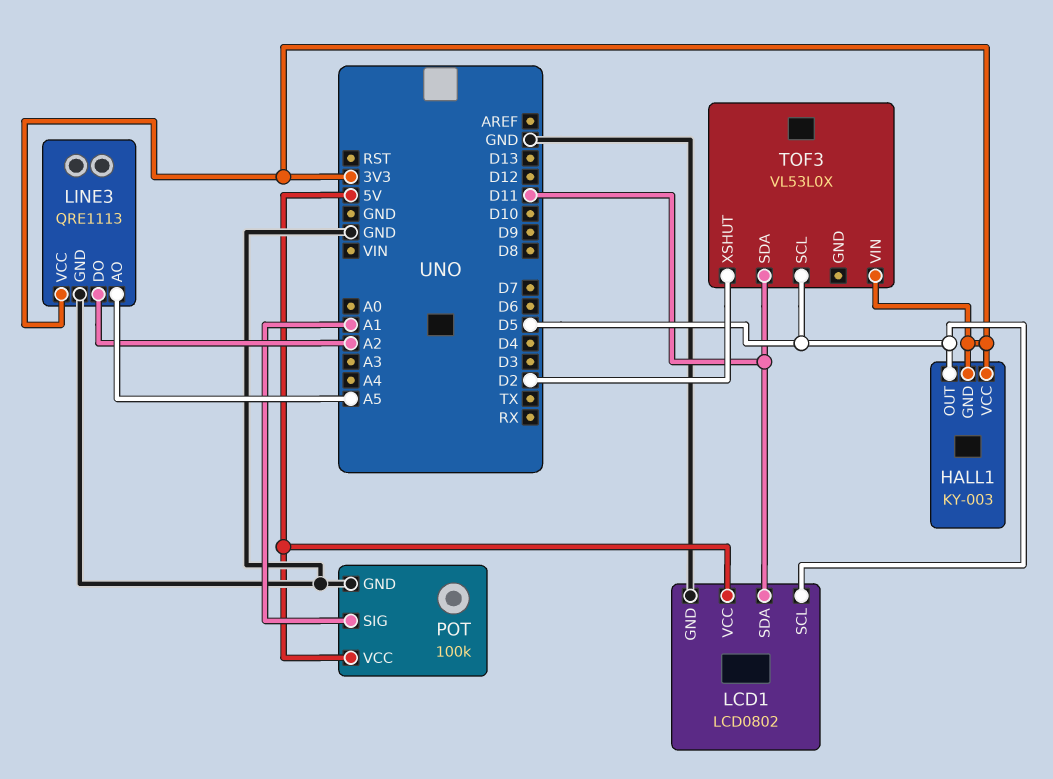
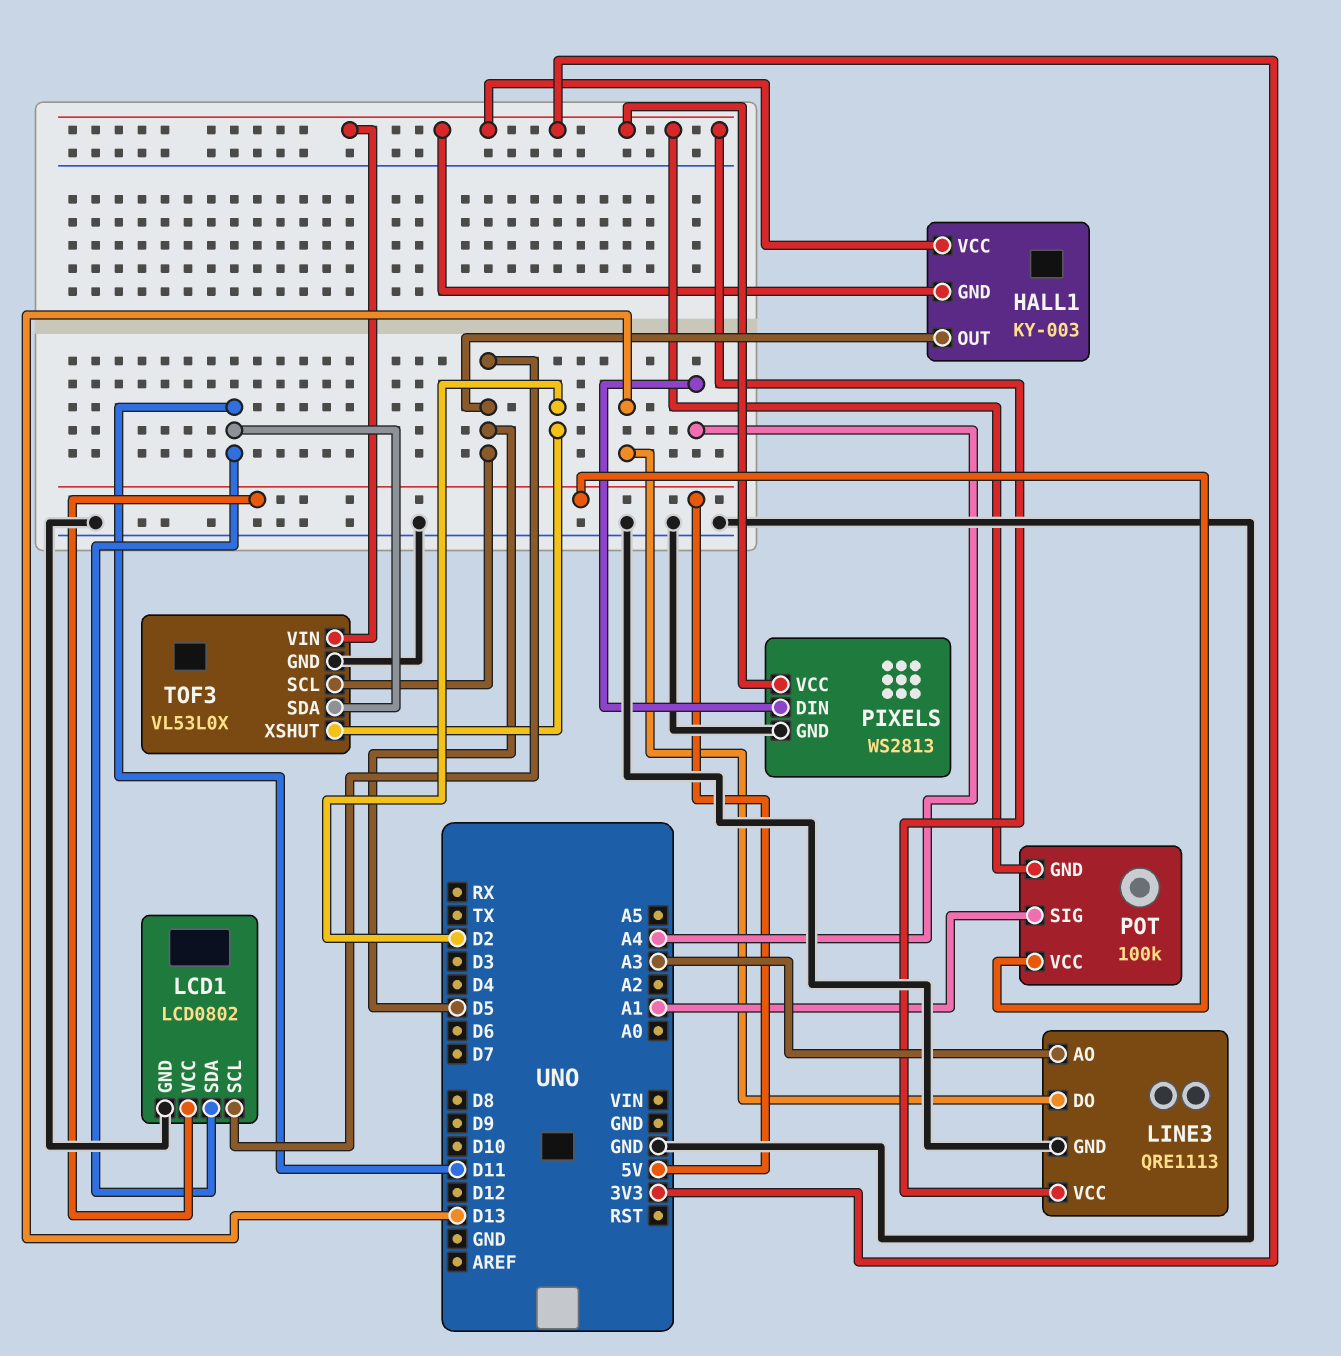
LINE3 pin AO: A5 -> A3
LINE3 pin DO: A2 -> D13
PIXELS: none -> WS2813
PIXELS pin DIN: none -> A4
PIXELS pin GND: none -> GND
PIXELS pin VCC: none -> 3V3
POT pin GND: GND -> 3V3
TOF3 pin GND: none -> GND

